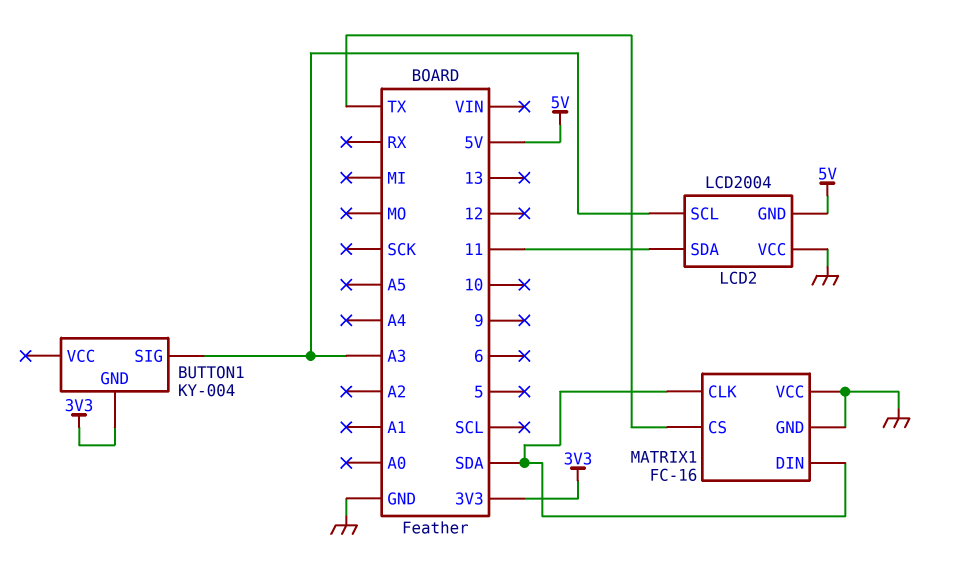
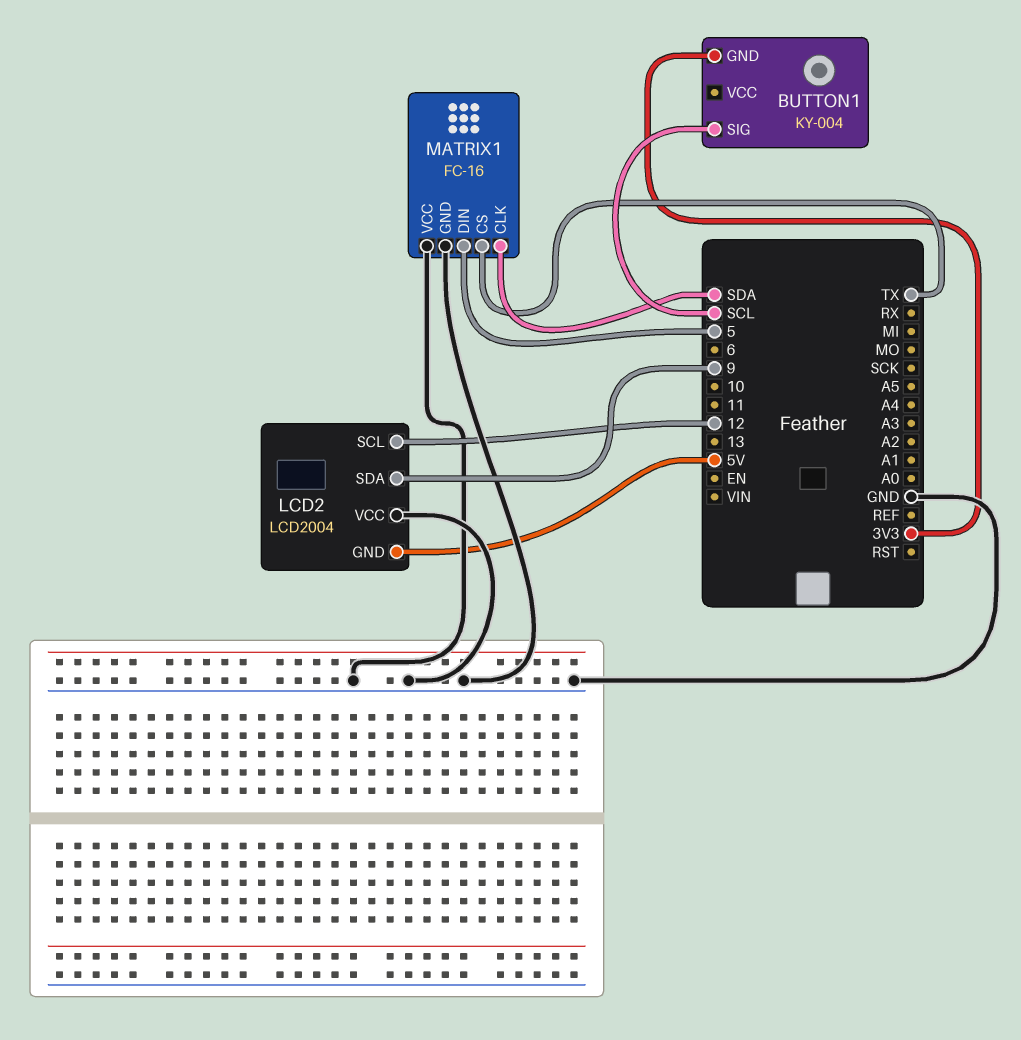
BUTTON1 pin SIG: A3 -> SCL
LCD2 pin SCL: A3 -> 12
LCD2 pin SDA: 11 -> 9
MATRIX1 pin DIN: SDA -> 5

